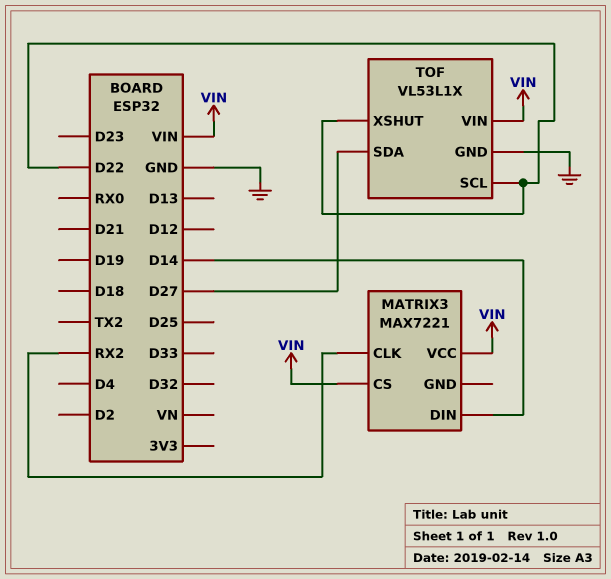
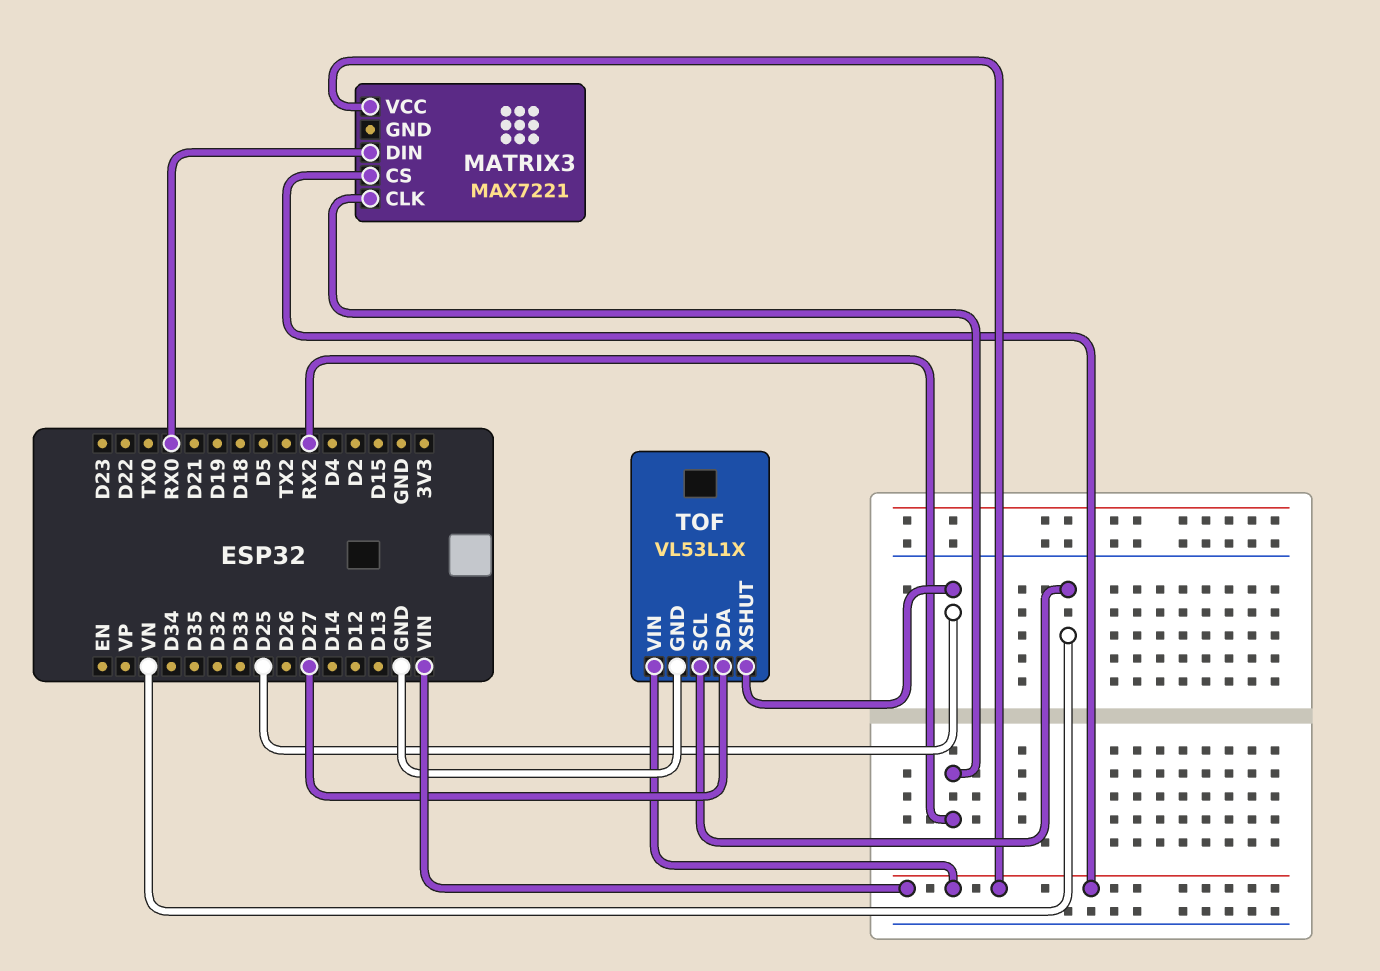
MATRIX3 pin DIN: D14 -> RX0
TOF pin SCL: D22 -> VN
TOF pin XSHUT: D22 -> D25

